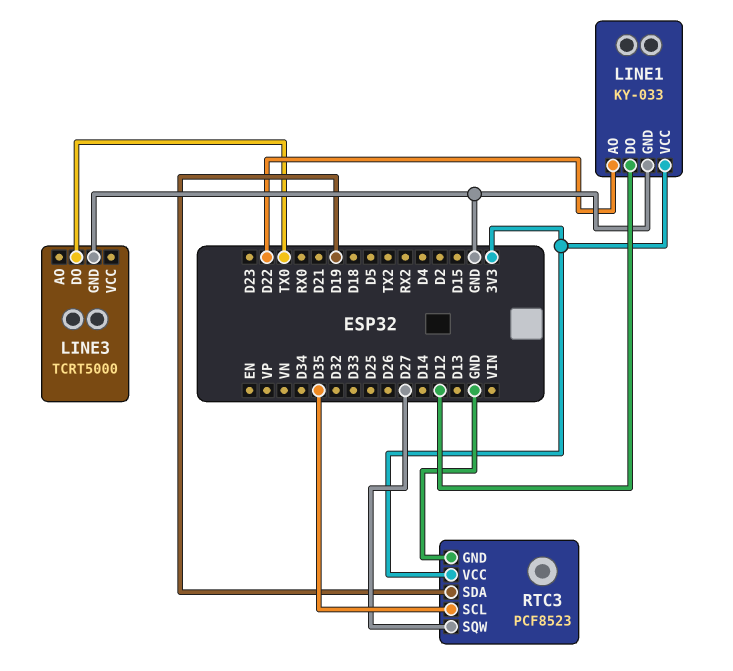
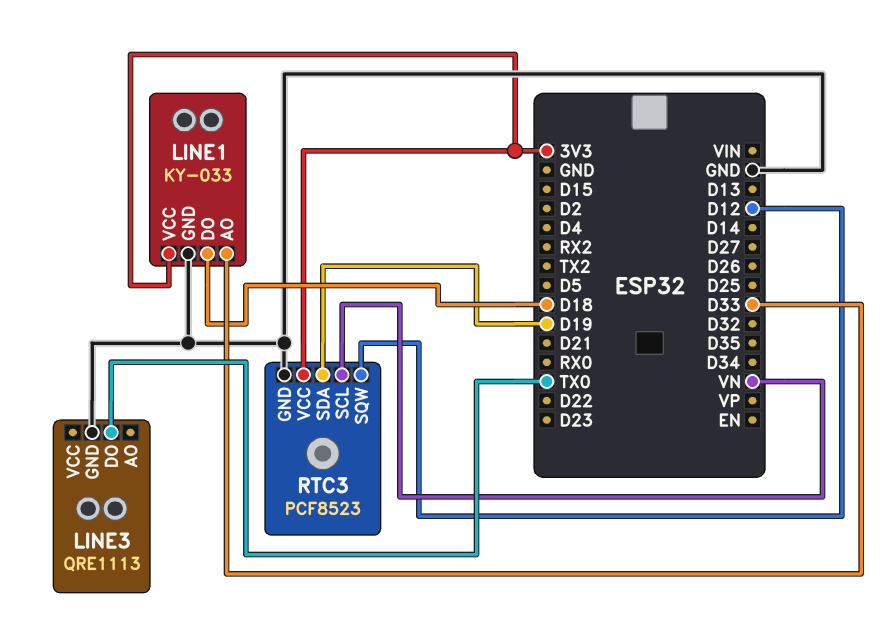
LINE1 pin AO: D22 -> D33
LINE1 pin DO: D12 -> D18
LINE3: TCRT5000 -> QRE1113
RTC3 pin SCL: D35 -> VN
RTC3 pin SQW: D27 -> D12

